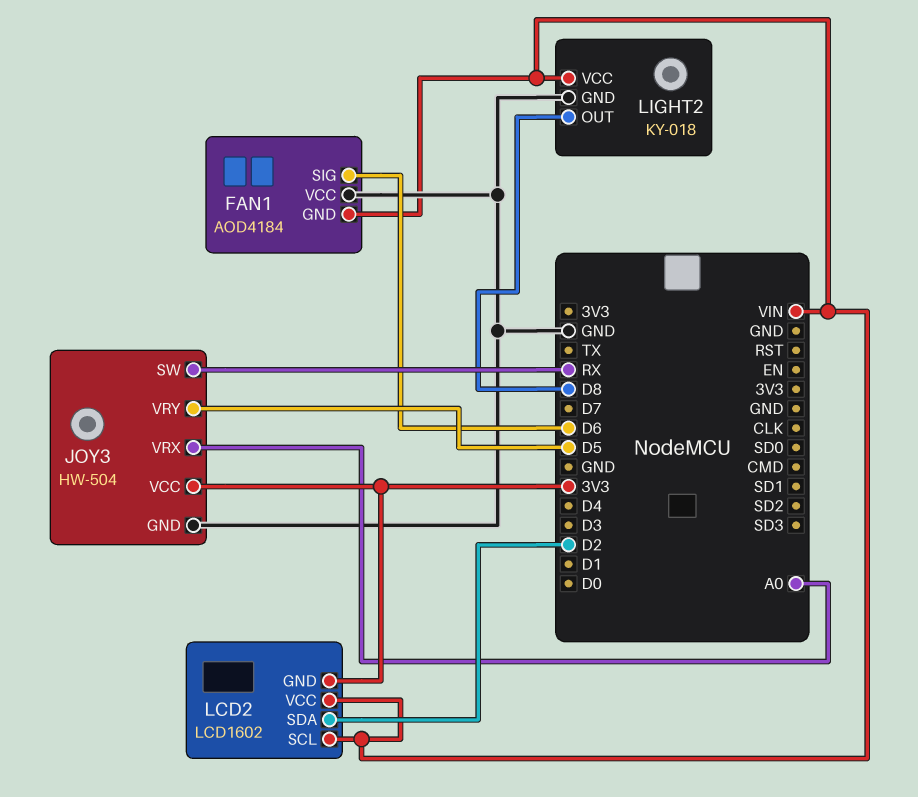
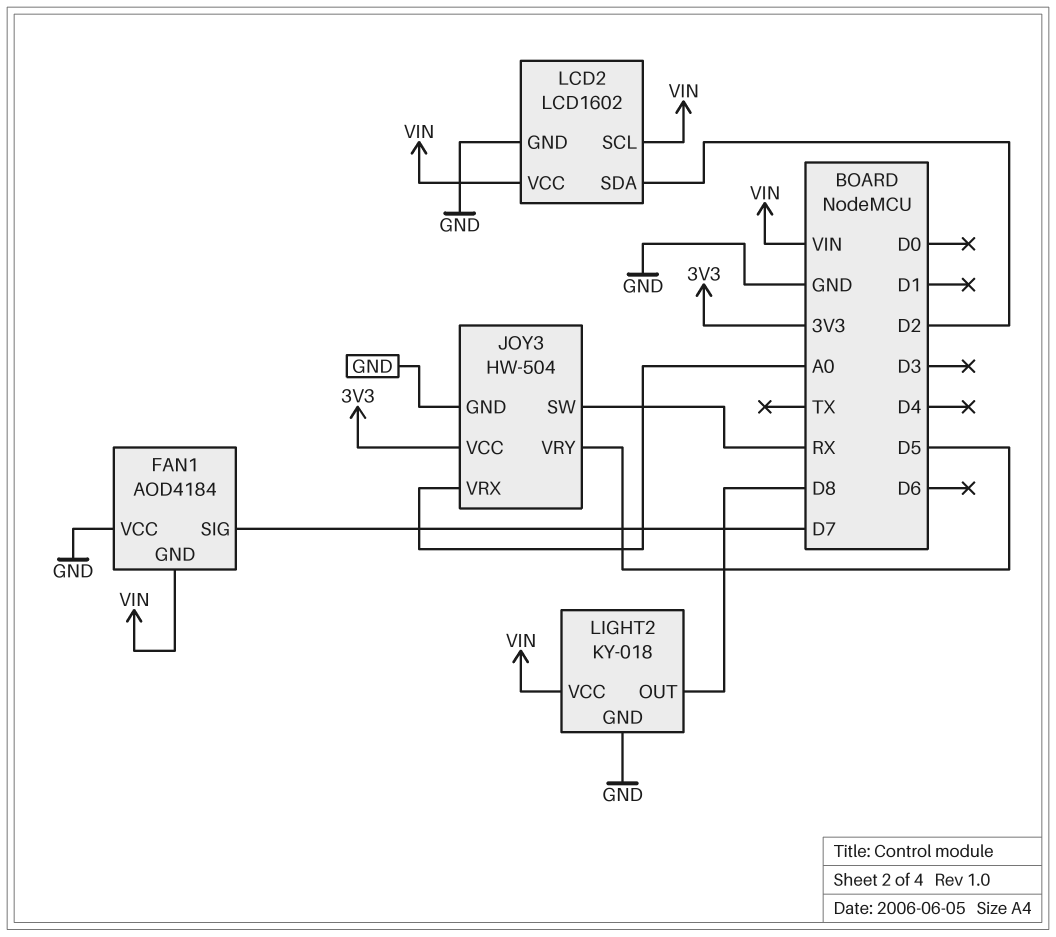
FAN1 pin SIG: D6 -> D7
LCD2 pin GND: 3V3 -> GND

